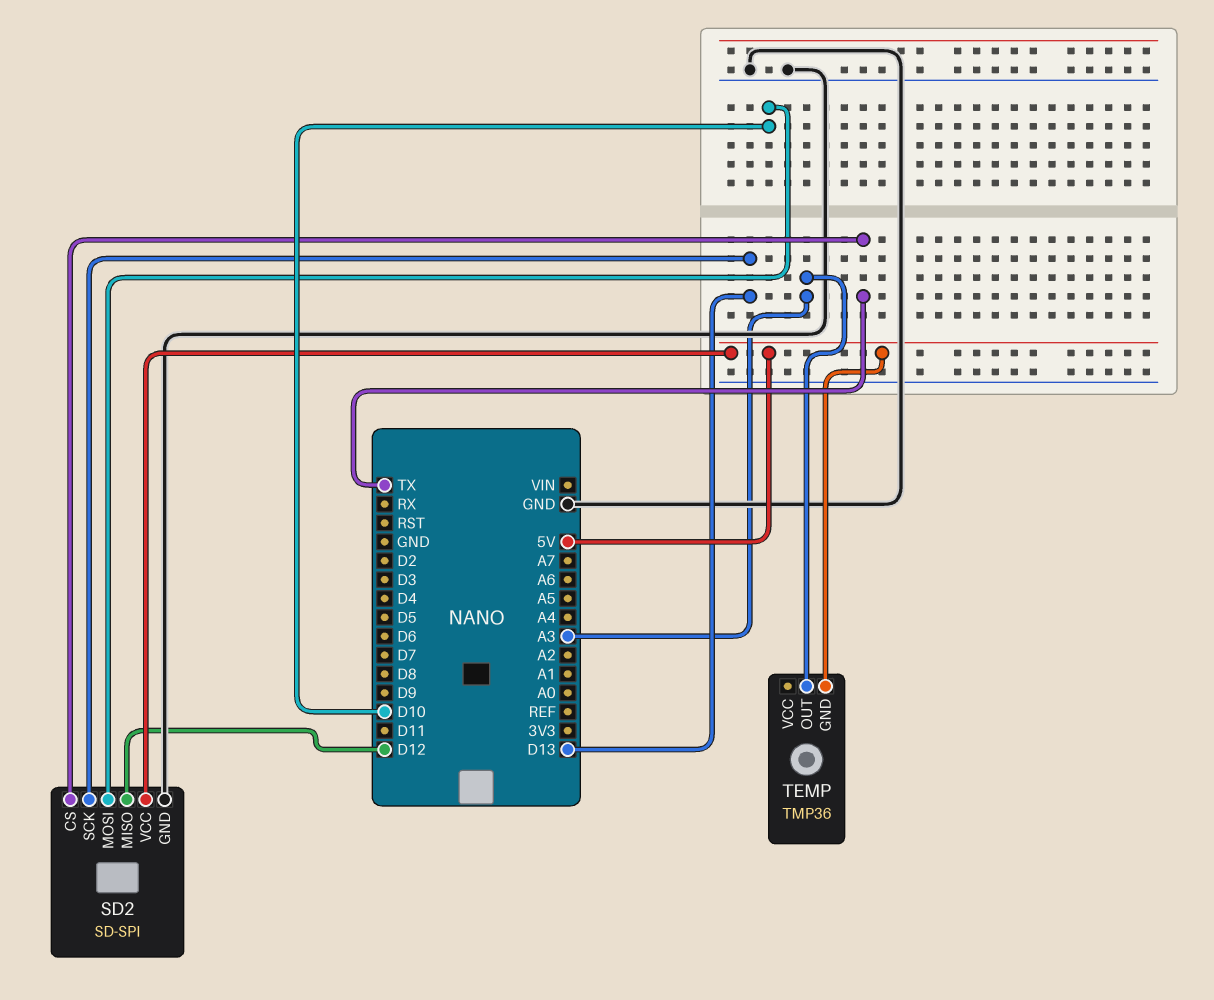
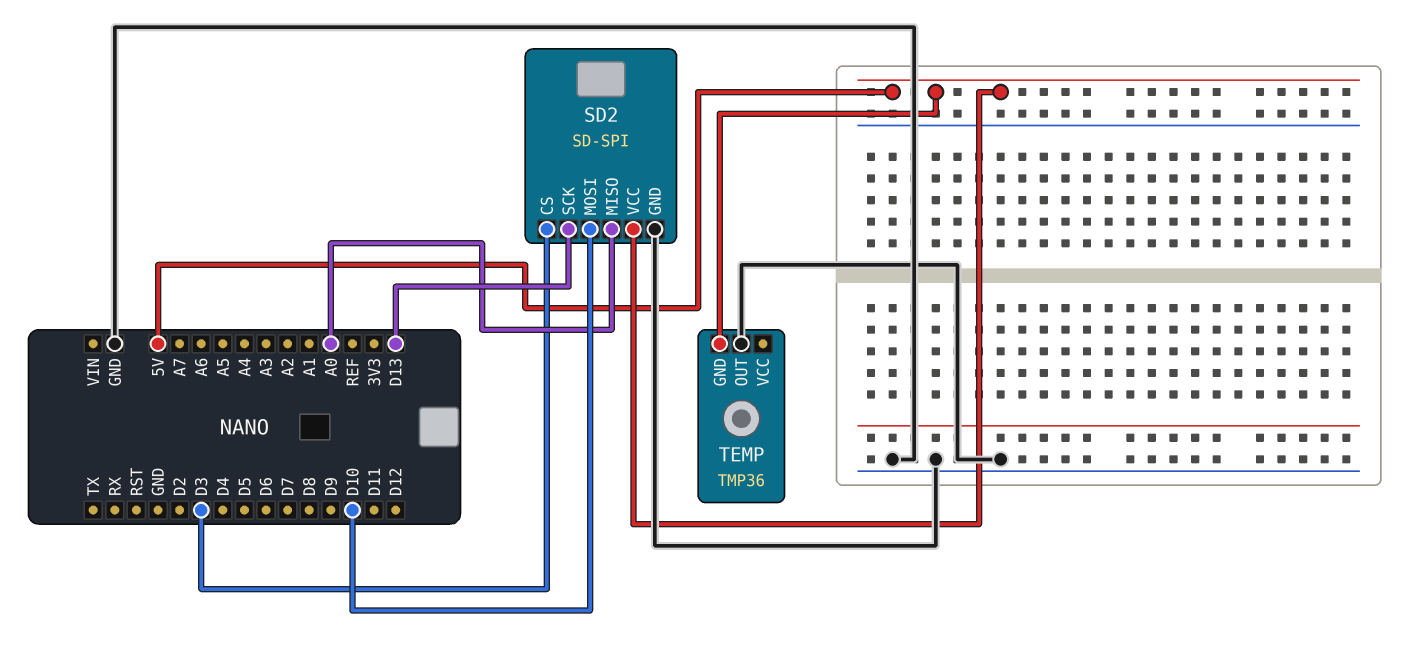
SD2 pin CS: TX -> D3
SD2 pin MISO: D12 -> A0
TEMP pin OUT: A3 -> GND

